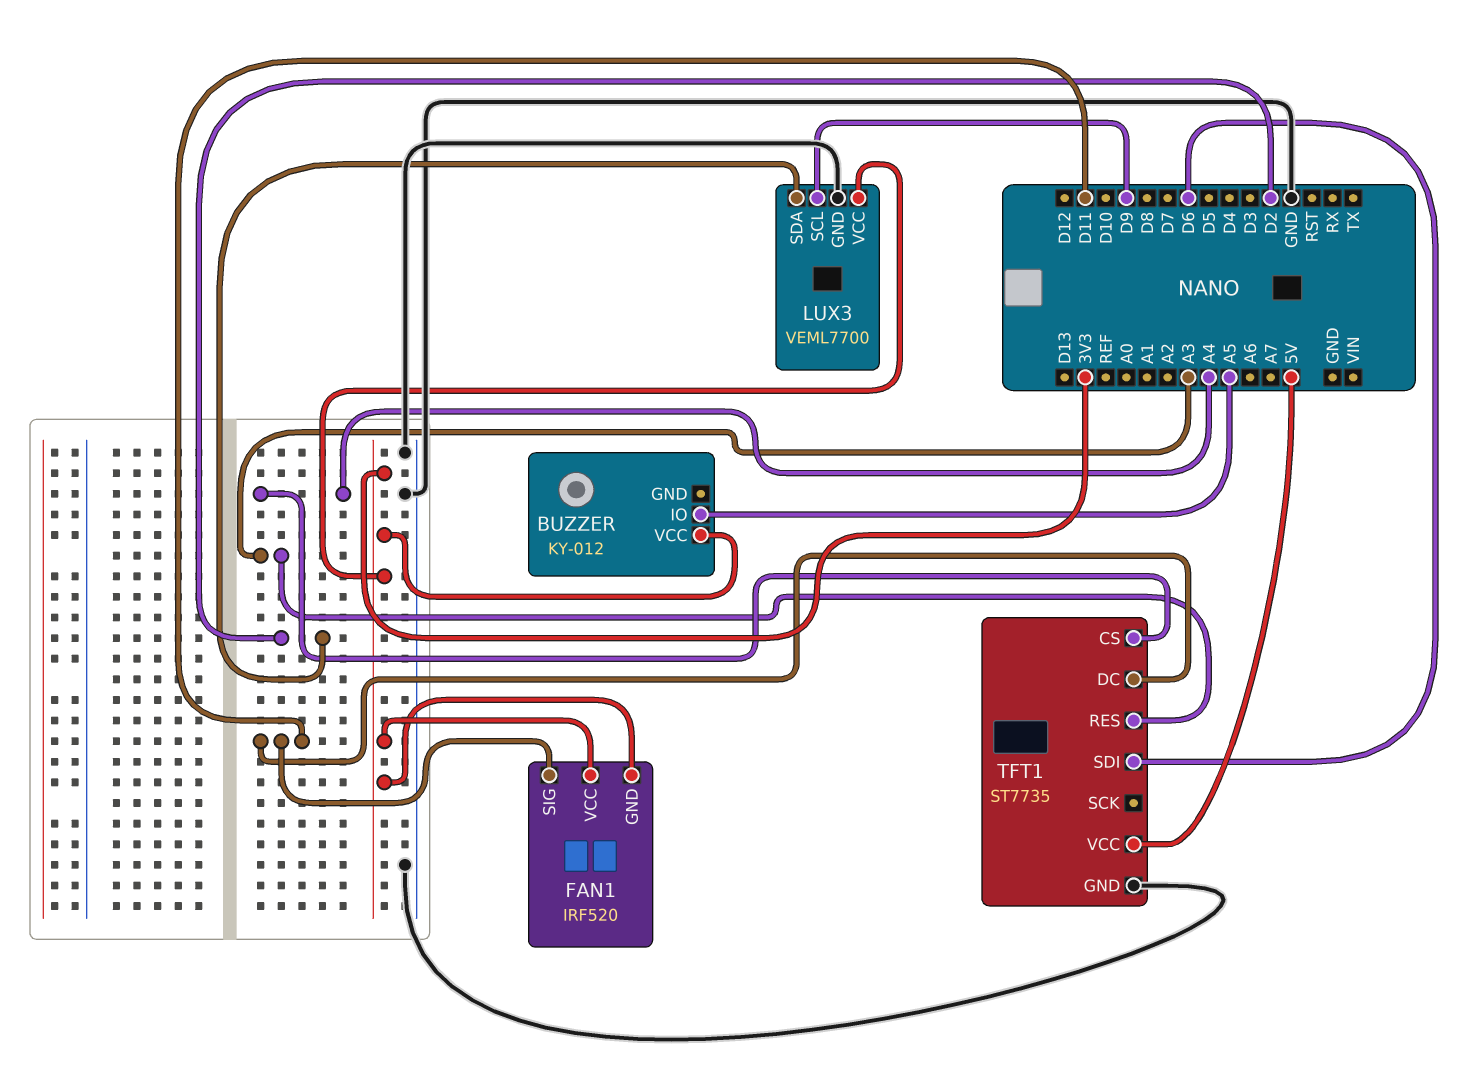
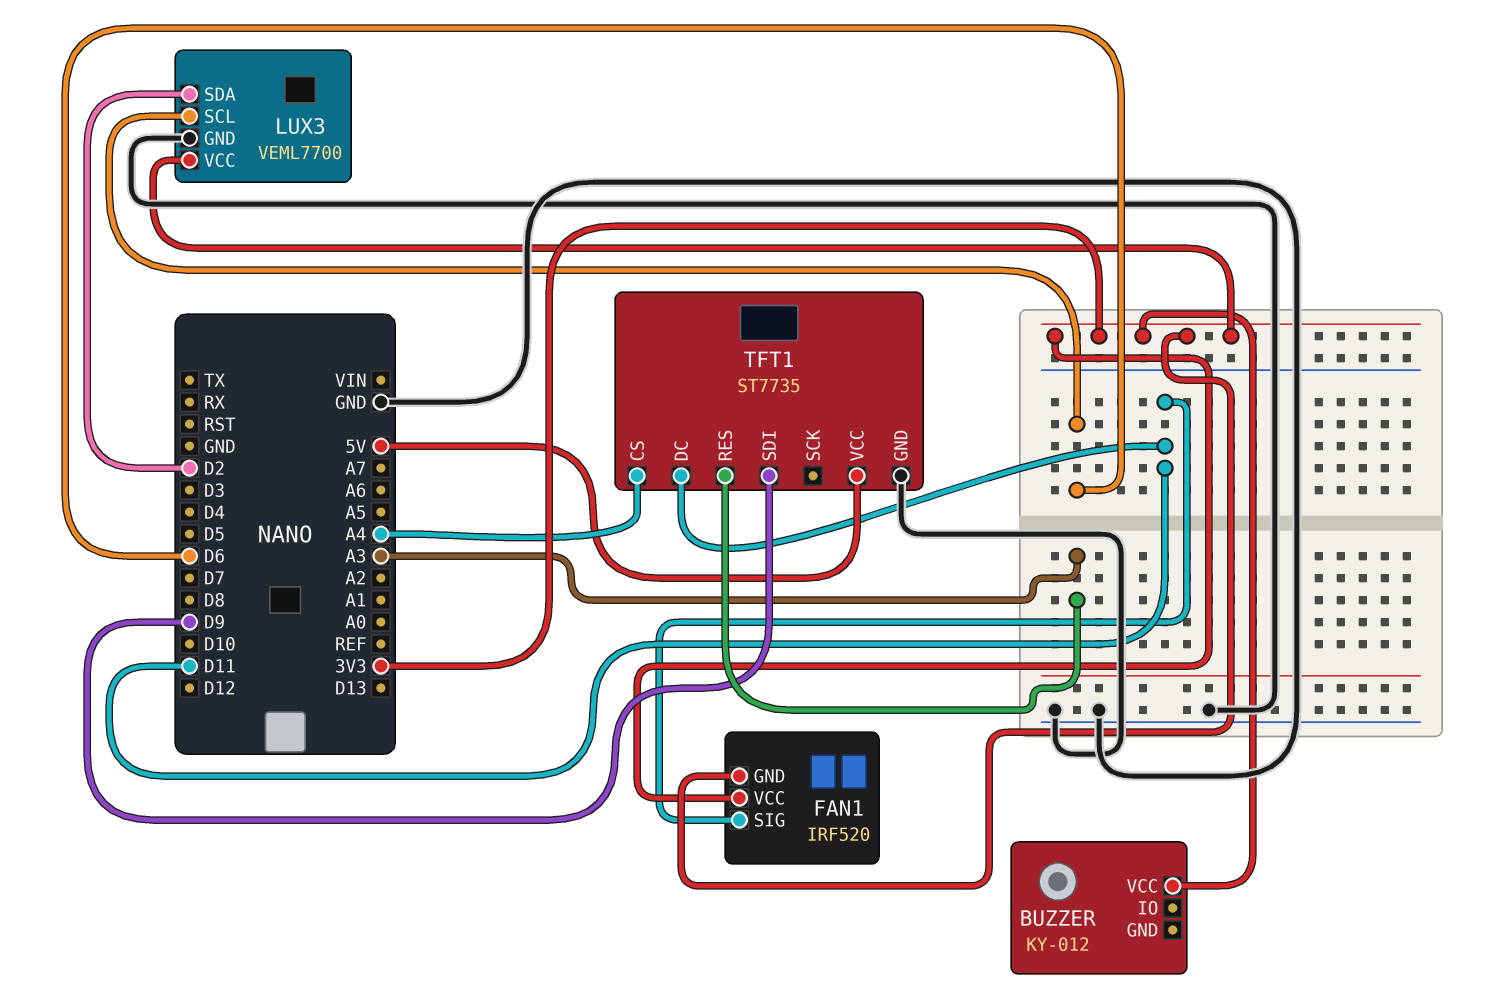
BUZZER pin IO: A5 -> none
LUX3 pin SCL: D9 -> D6
TFT1 pin SDI: D6 -> D9

